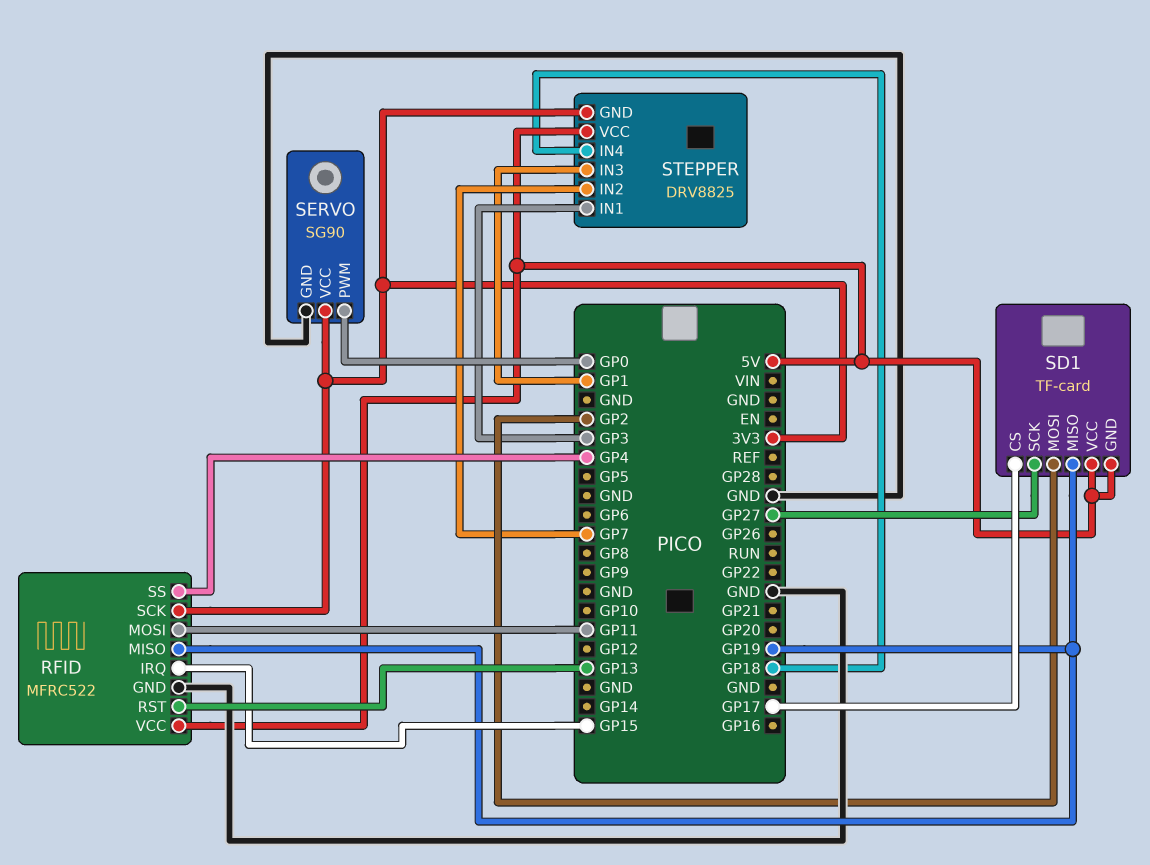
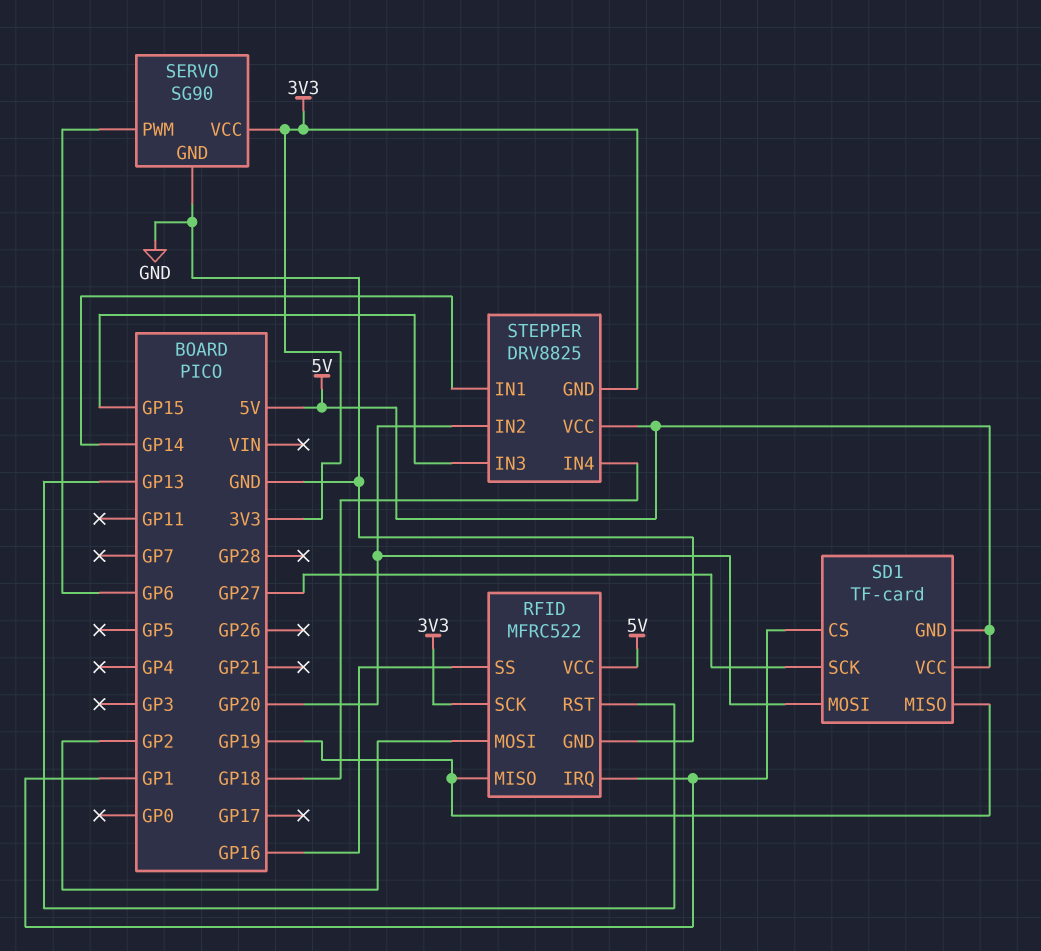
RFID pin IRQ: GP15 -> GP1
RFID pin MOSI: GP11 -> GP2
RFID pin SS: GP4 -> GP16
SD1 pin CS: GP17 -> GP1
SD1 pin MOSI: GP2 -> GP20
SERVO pin PWM: GP0 -> GP6
STEPPER pin IN1: GP3 -> GP14
STEPPER pin IN2: GP7 -> GP20
STEPPER pin IN3: GP1 -> GP15

